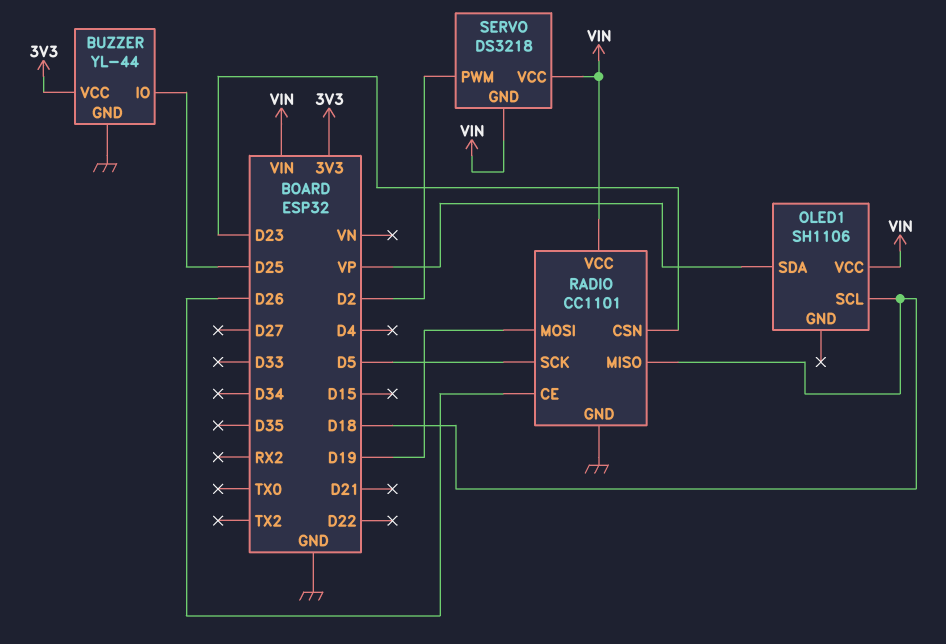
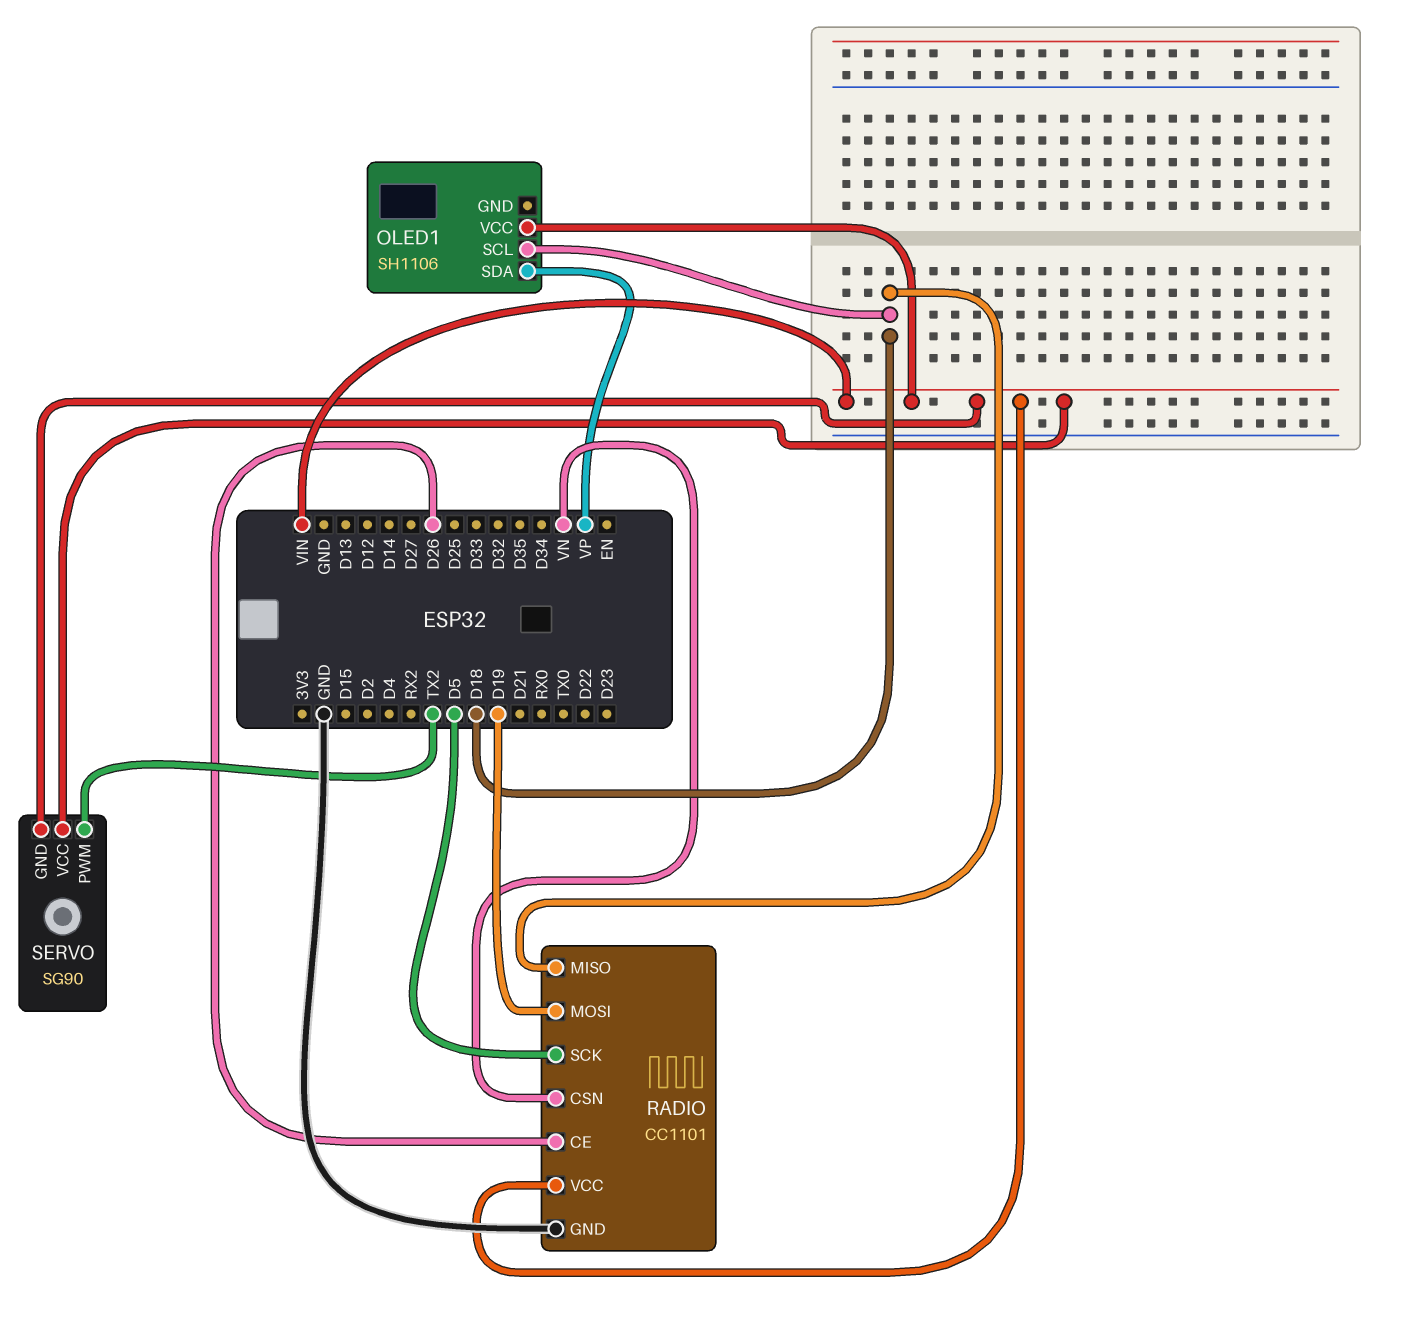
BUZZER: YL-44 -> none
BUZZER pin GND: GND -> none
BUZZER pin IO: D25 -> none
BUZZER pin VCC: 3V3 -> none
RADIO pin CSN: D23 -> VN
SERVO: DS3218 -> SG90
SERVO pin PWM: D2 -> TX2

